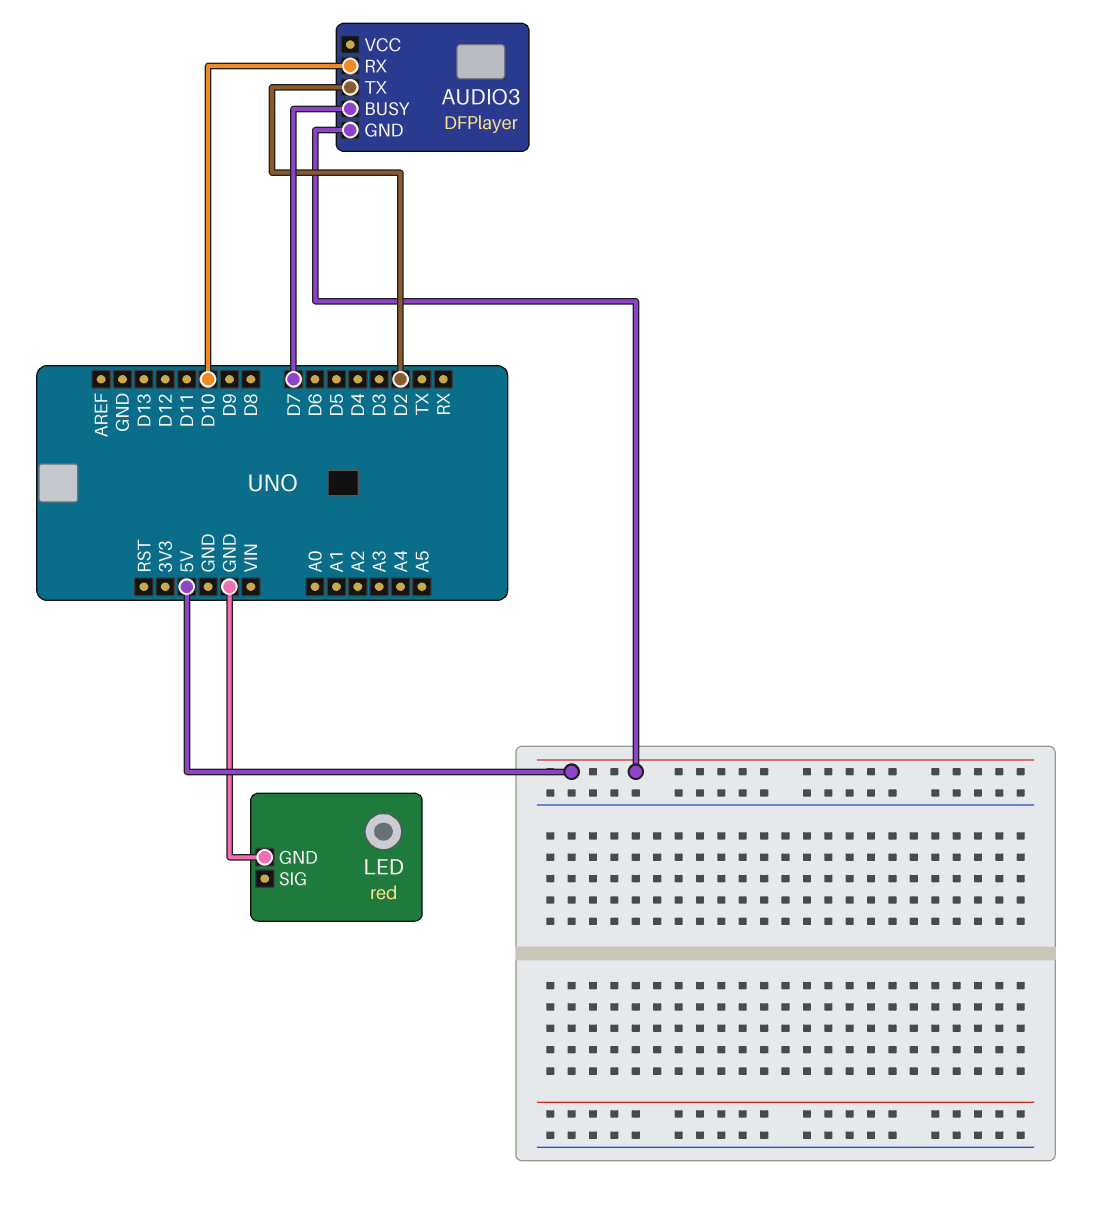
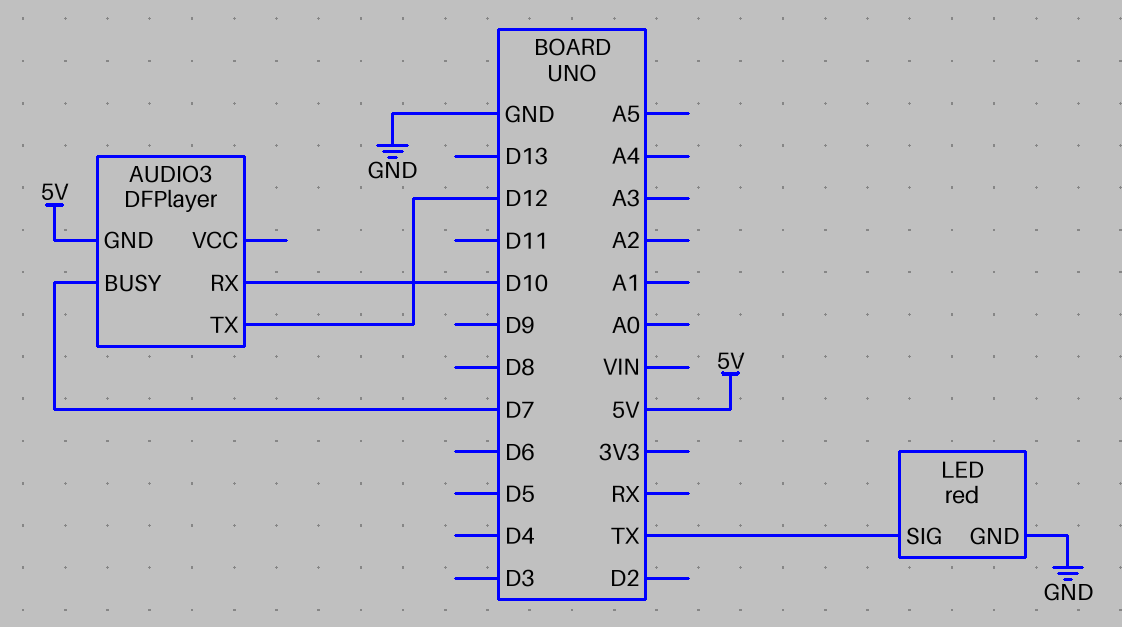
AUDIO3 pin TX: D2 -> D12
LED pin SIG: none -> TX

